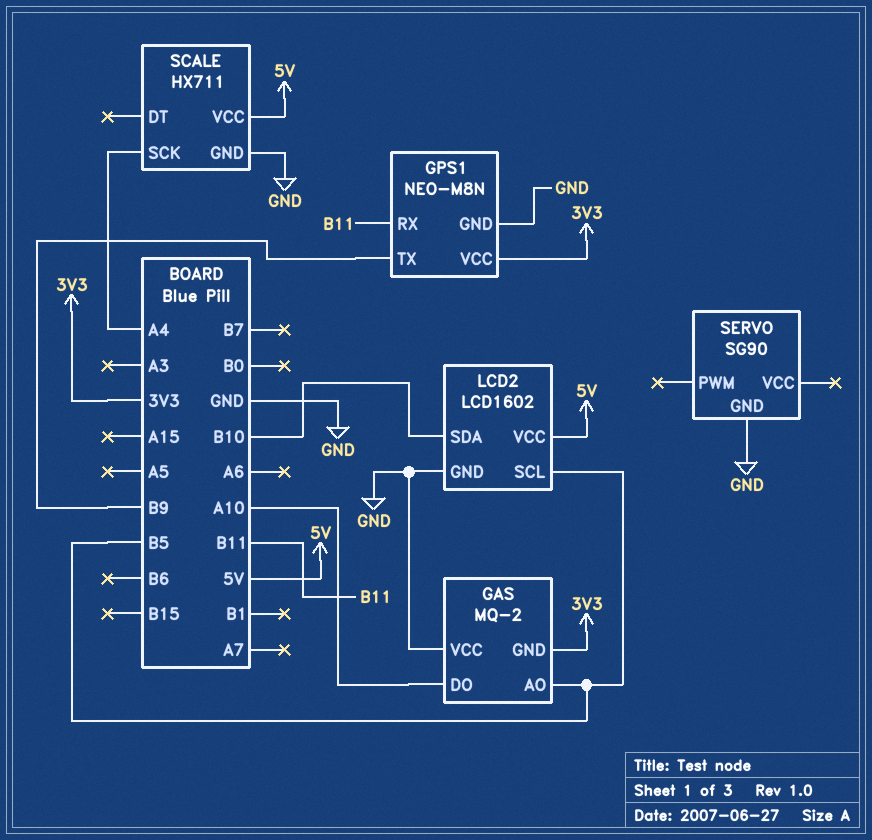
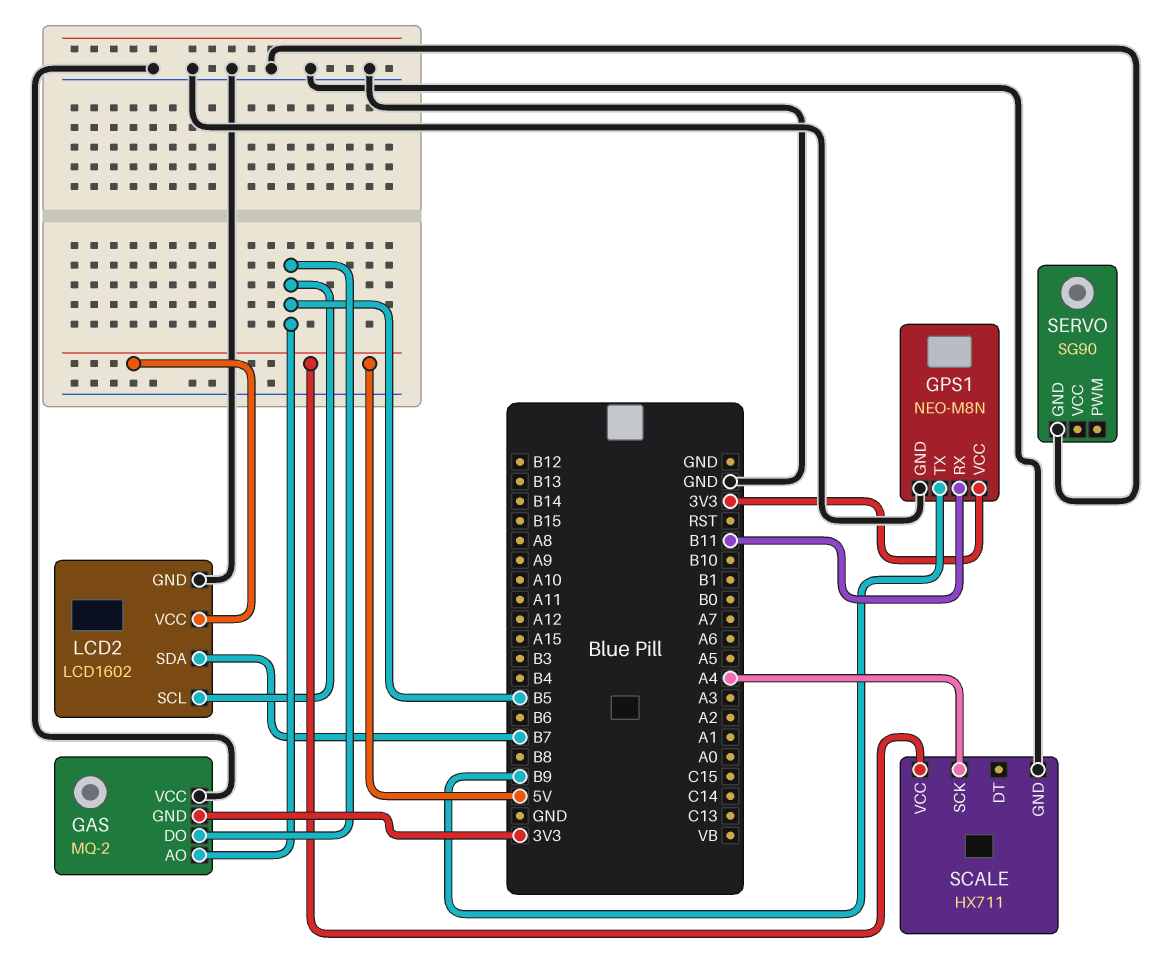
GAS pin DO: A10 -> B5
LCD2 pin SDA: B10 -> B7

